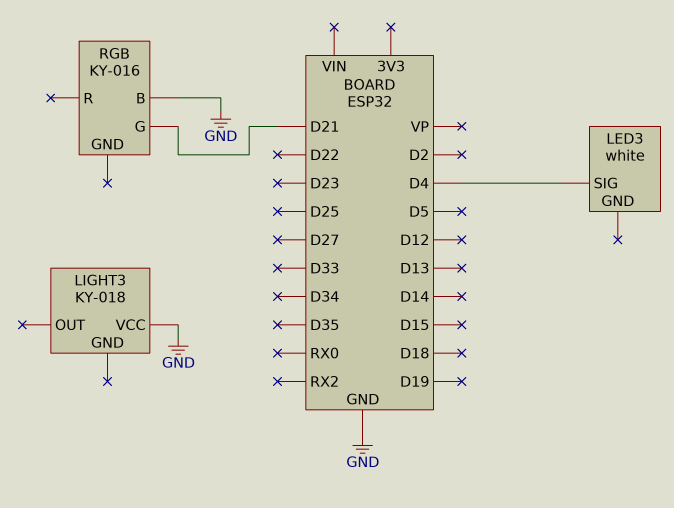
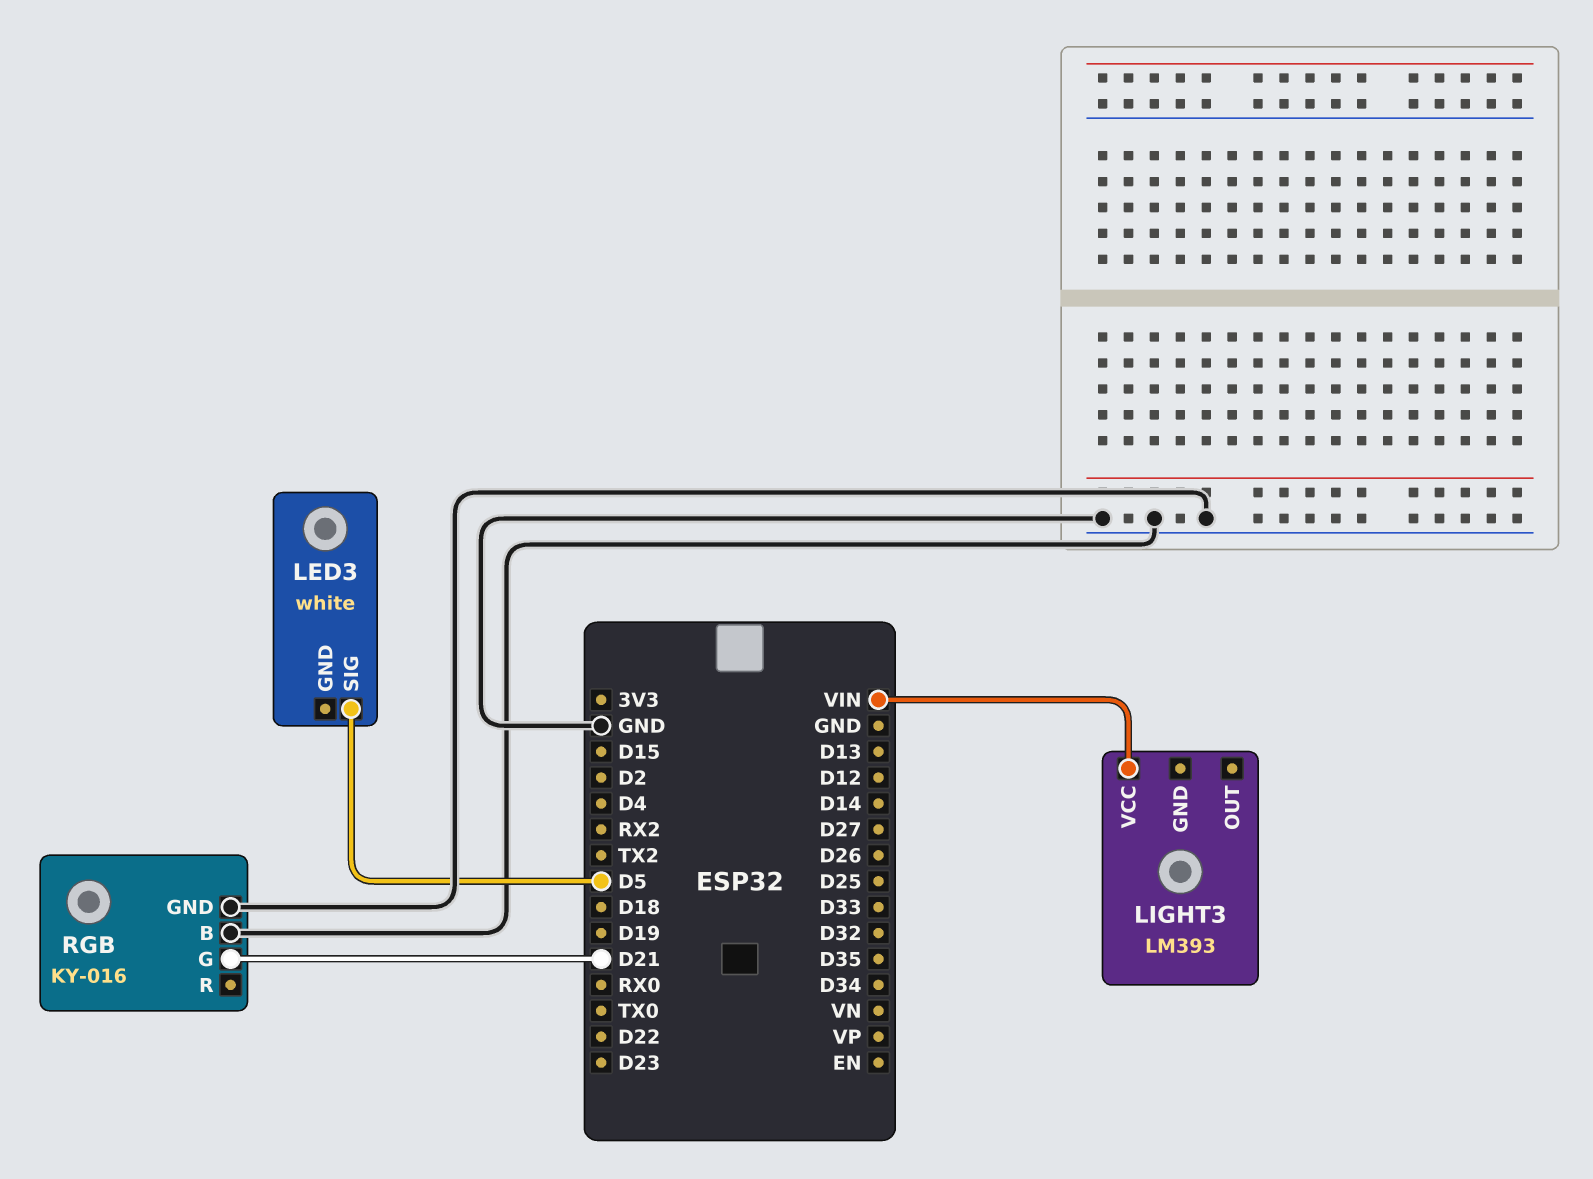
LED3 pin SIG: D4 -> D5
LIGHT3: KY-018 -> LM393
LIGHT3 pin VCC: GND -> VIN
RGB pin GND: none -> GND

